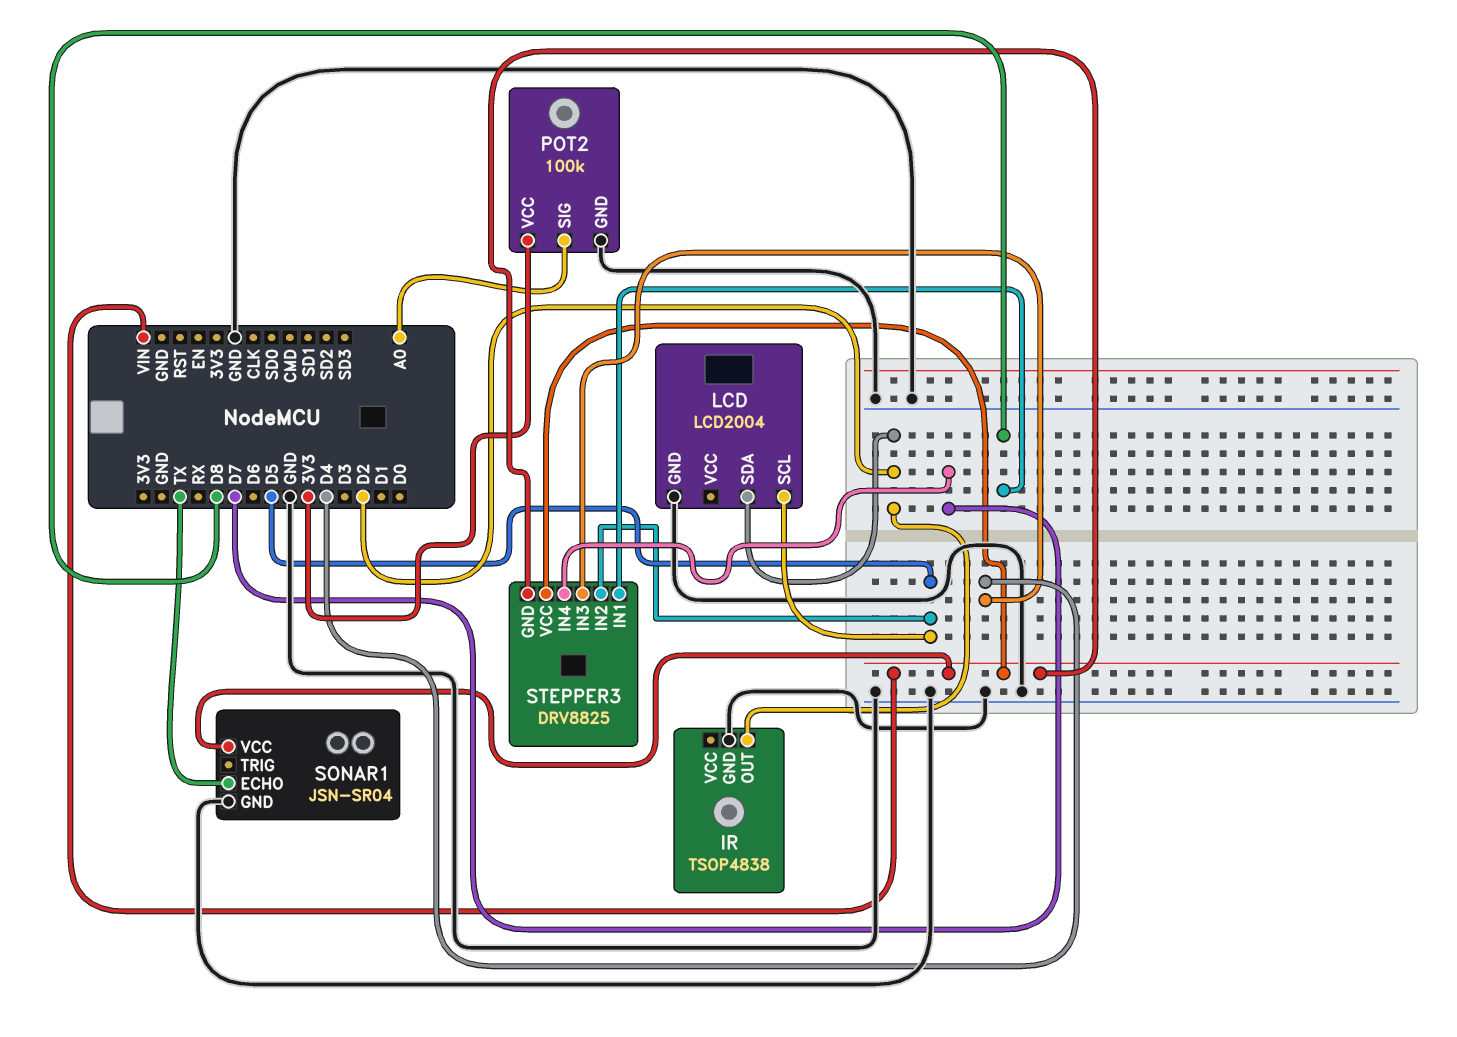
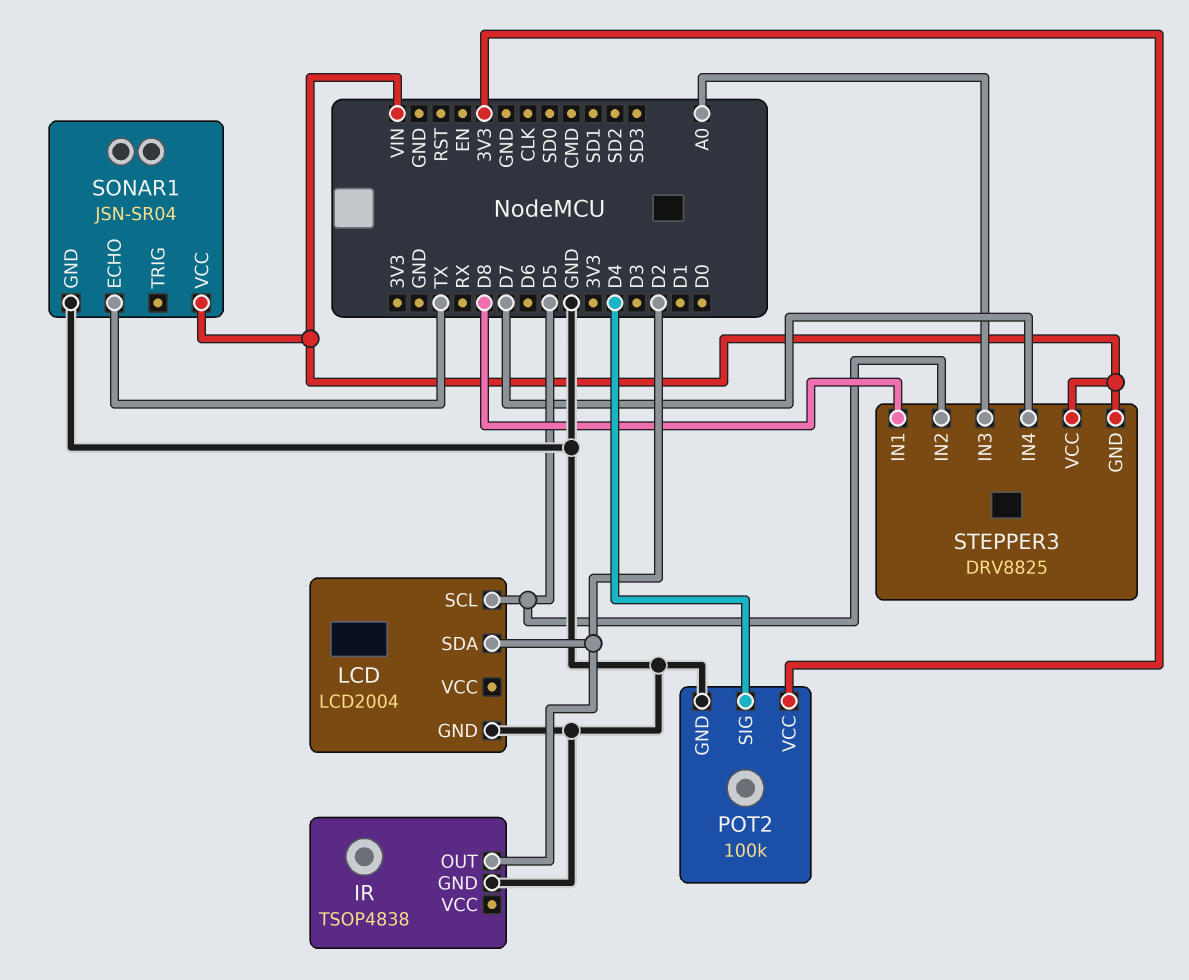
POT2 pin SIG: A0 -> D4
STEPPER3 pin IN3: D4 -> A0

